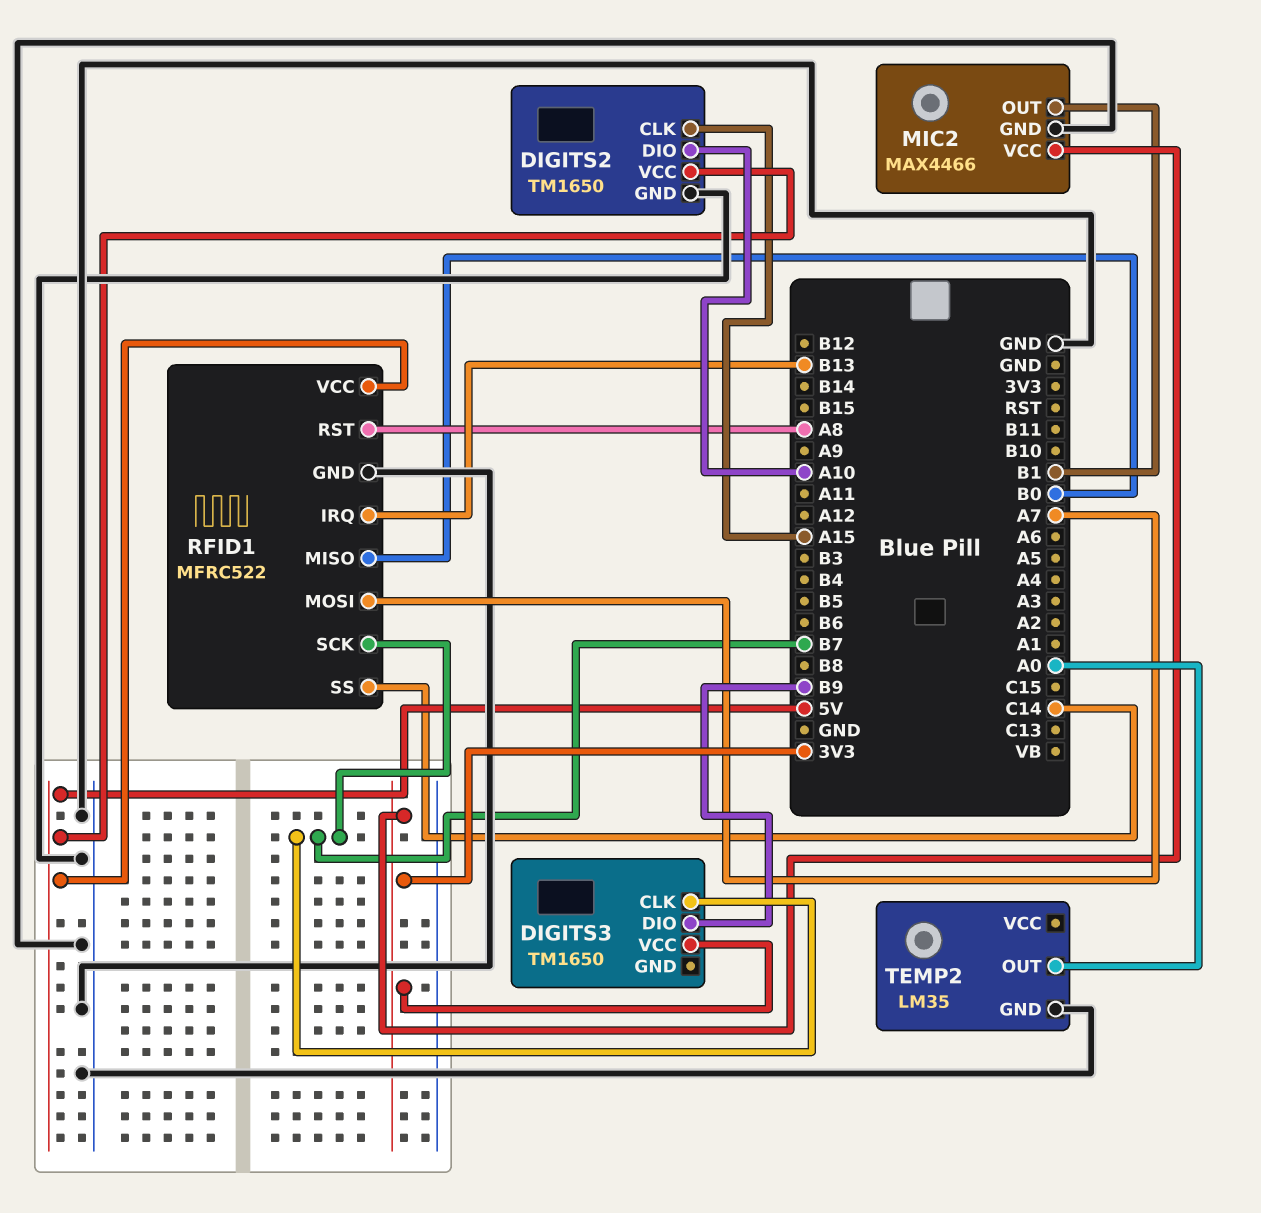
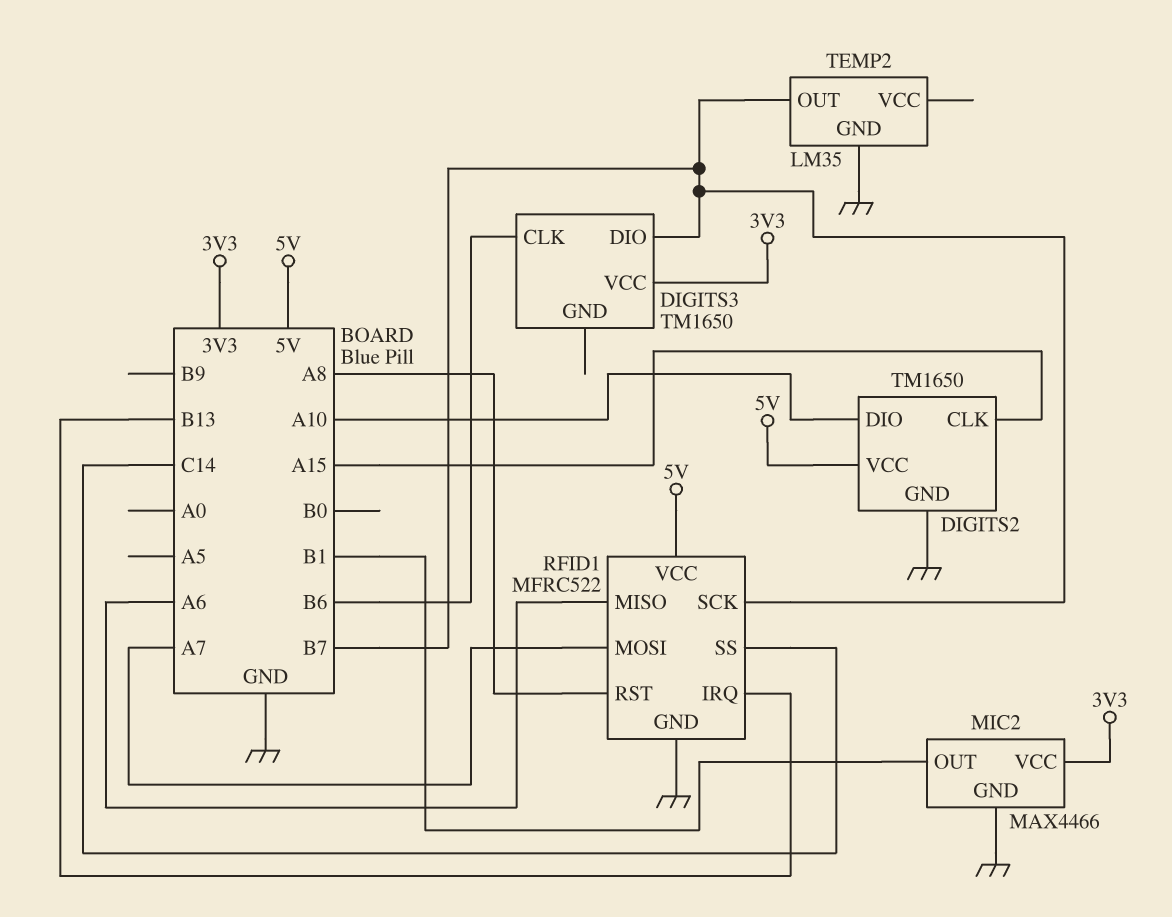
DIGITS3 pin CLK: B7 -> B6
DIGITS3 pin DIO: B9 -> B7
RFID1 pin MISO: B0 -> A6
TEMP2 pin OUT: A0 -> B7

